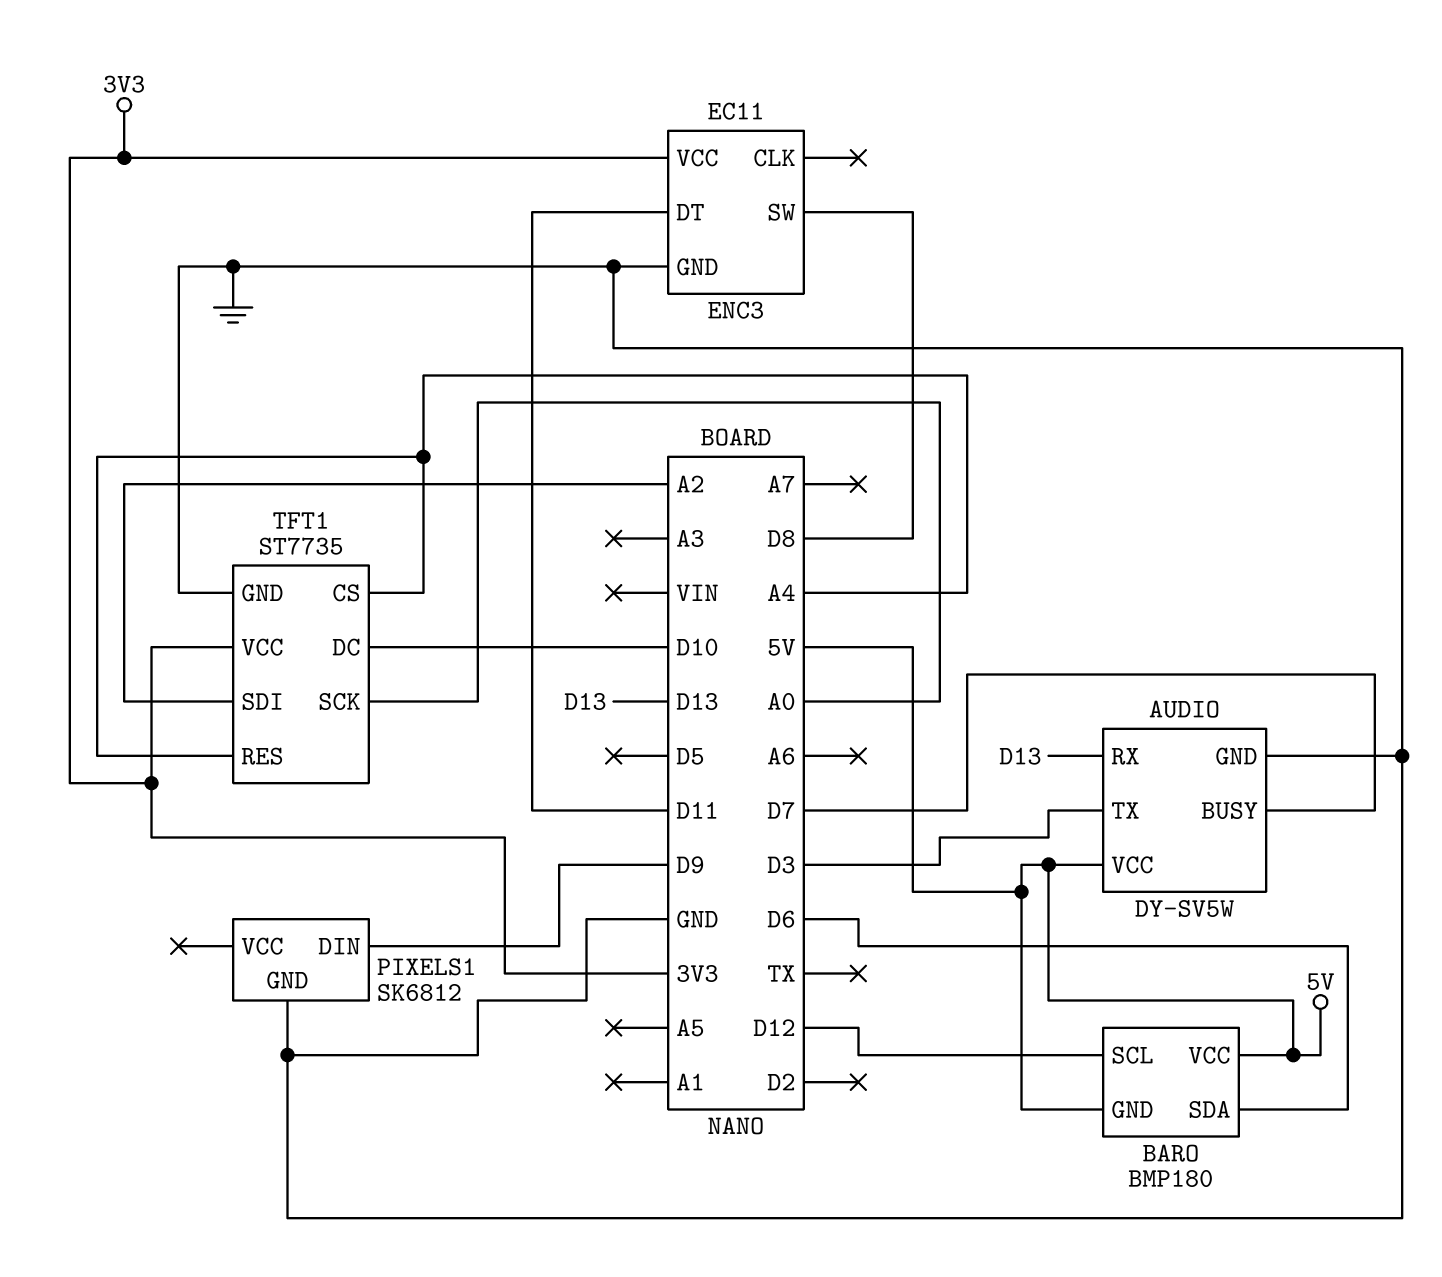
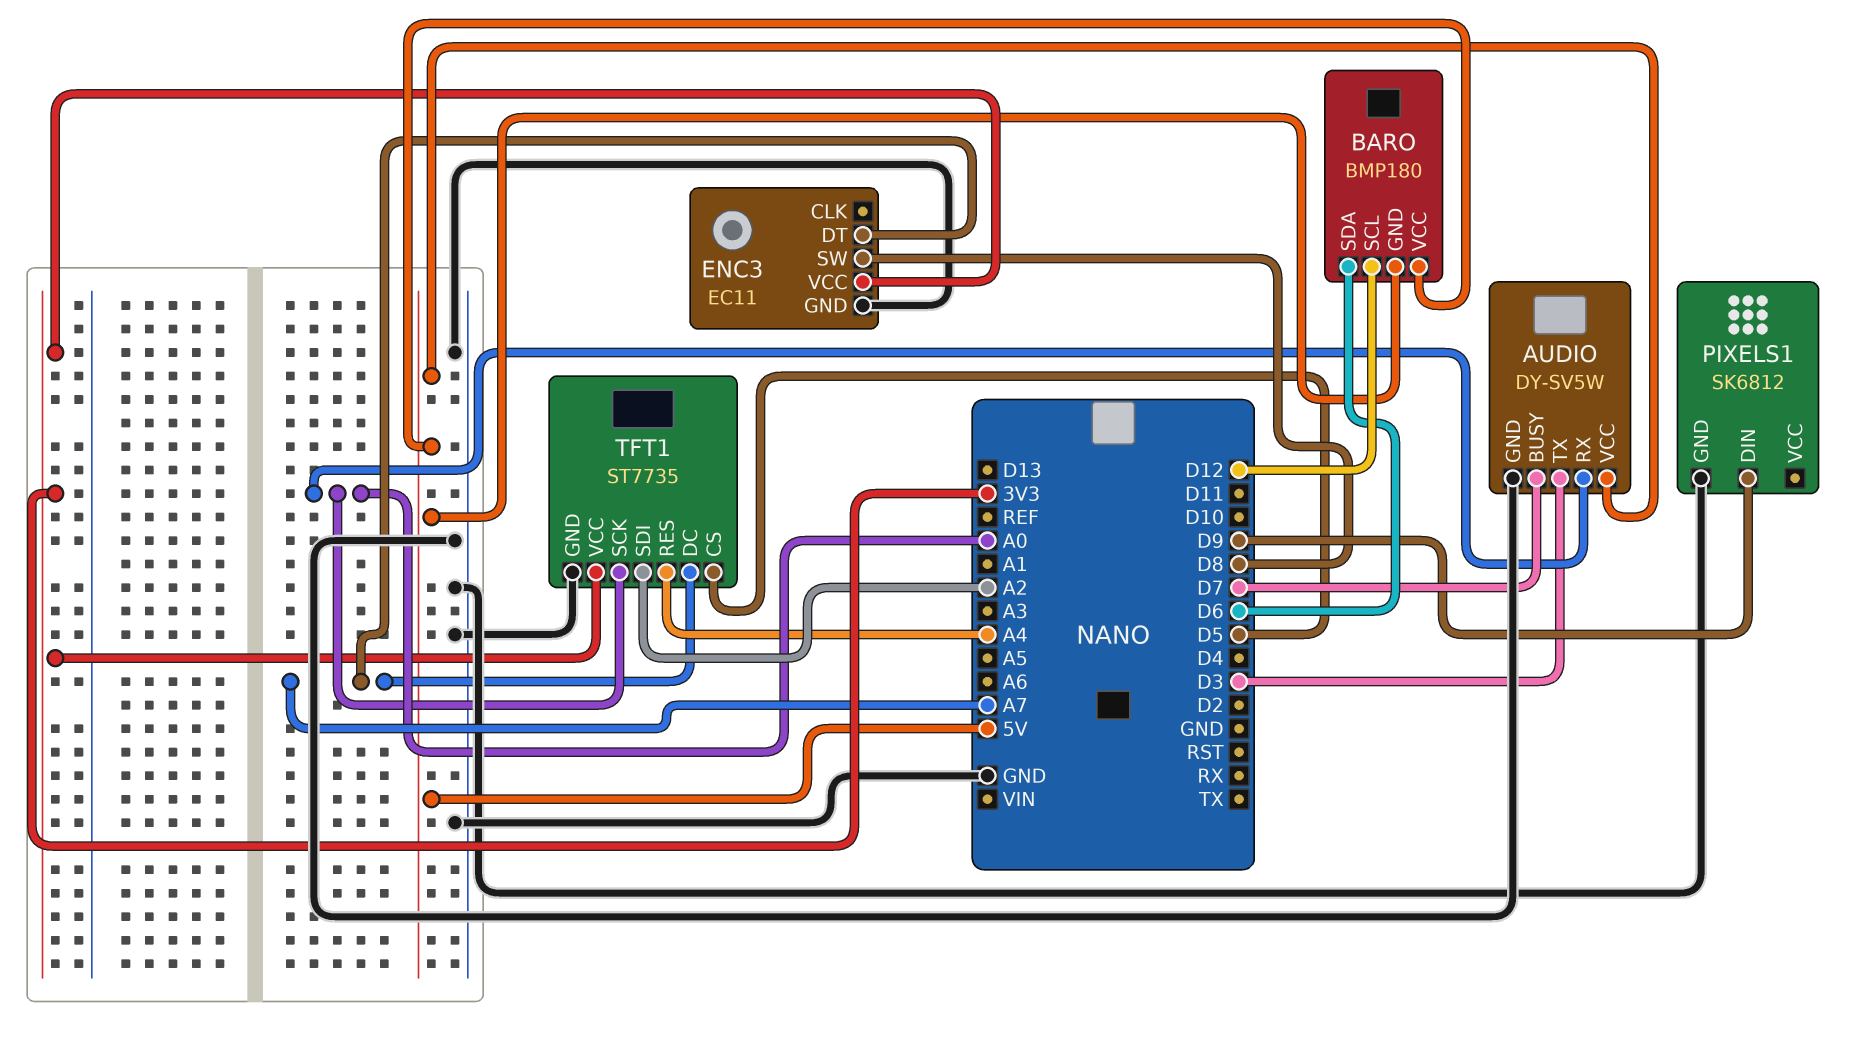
AUDIO pin RX: D13 -> A0
ENC3 pin DT: D11 -> A7
TFT1 pin CS: A4 -> D5
TFT1 pin DC: D10 -> A7

